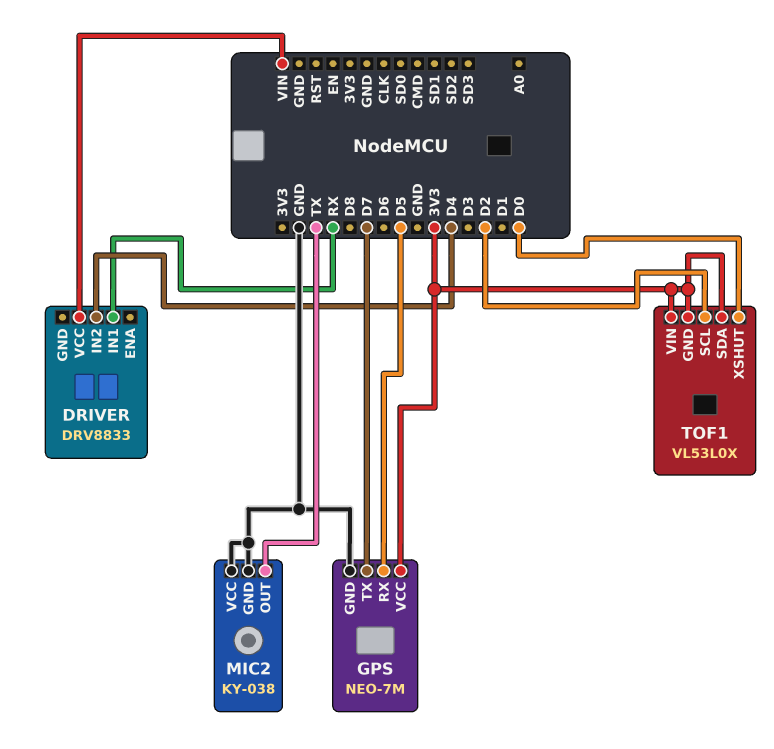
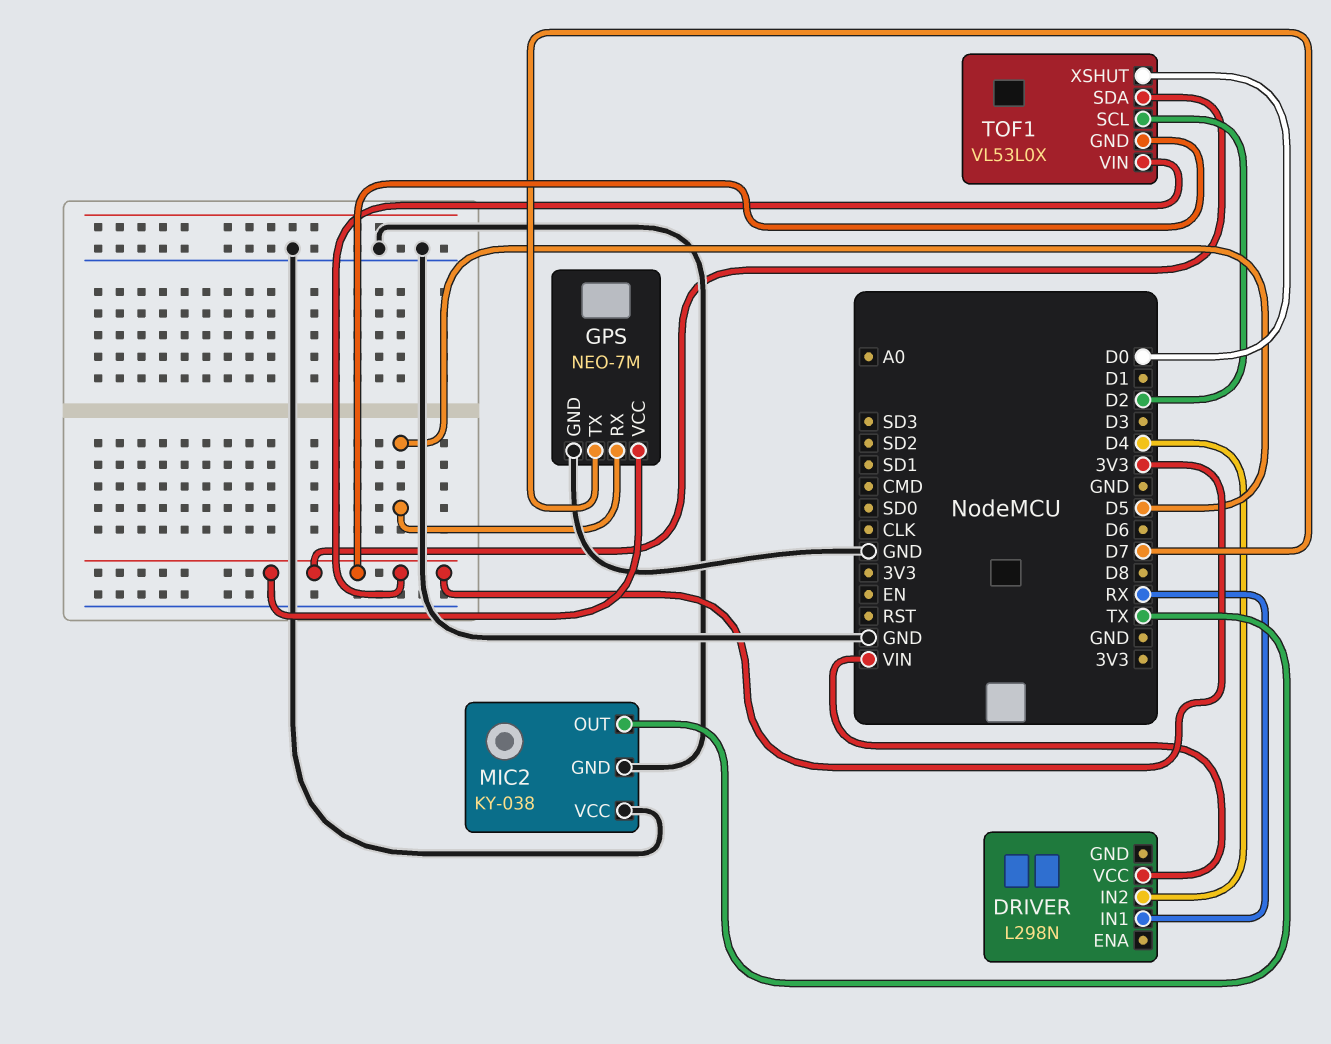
DRIVER: DRV8833 -> L298N

